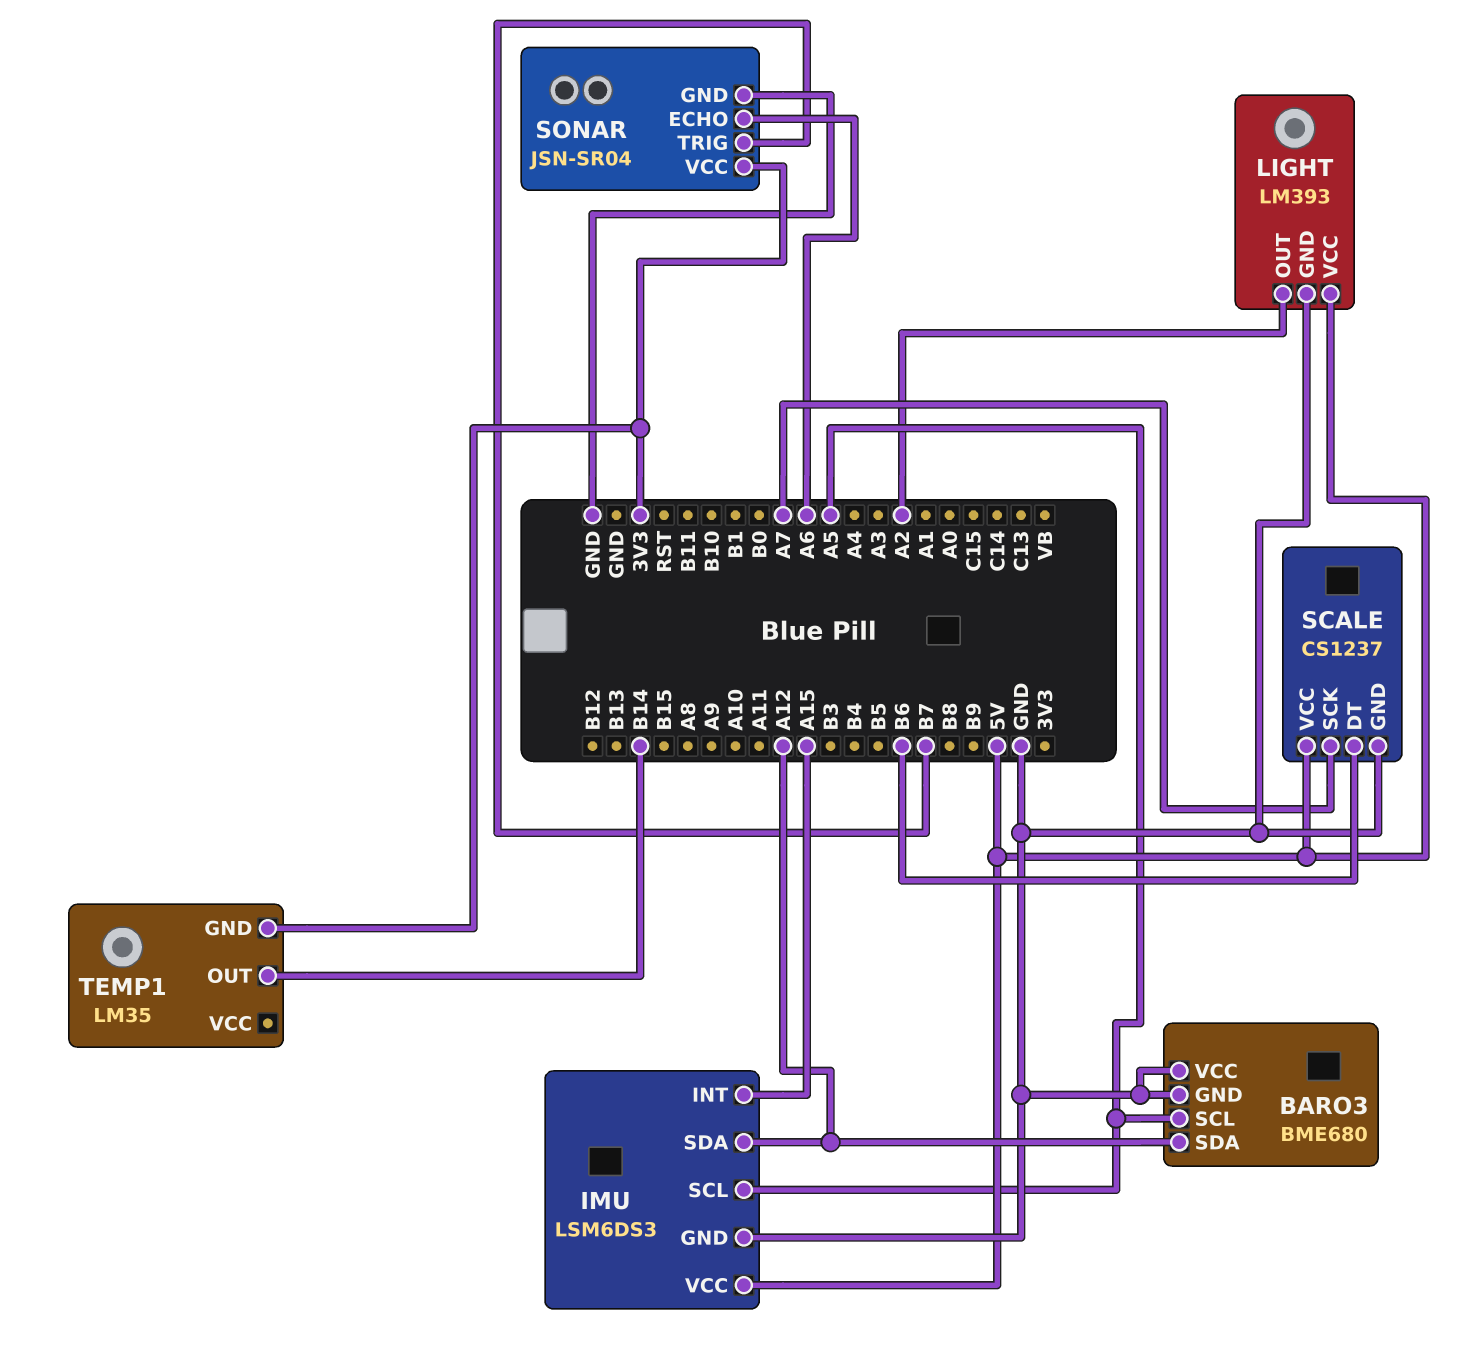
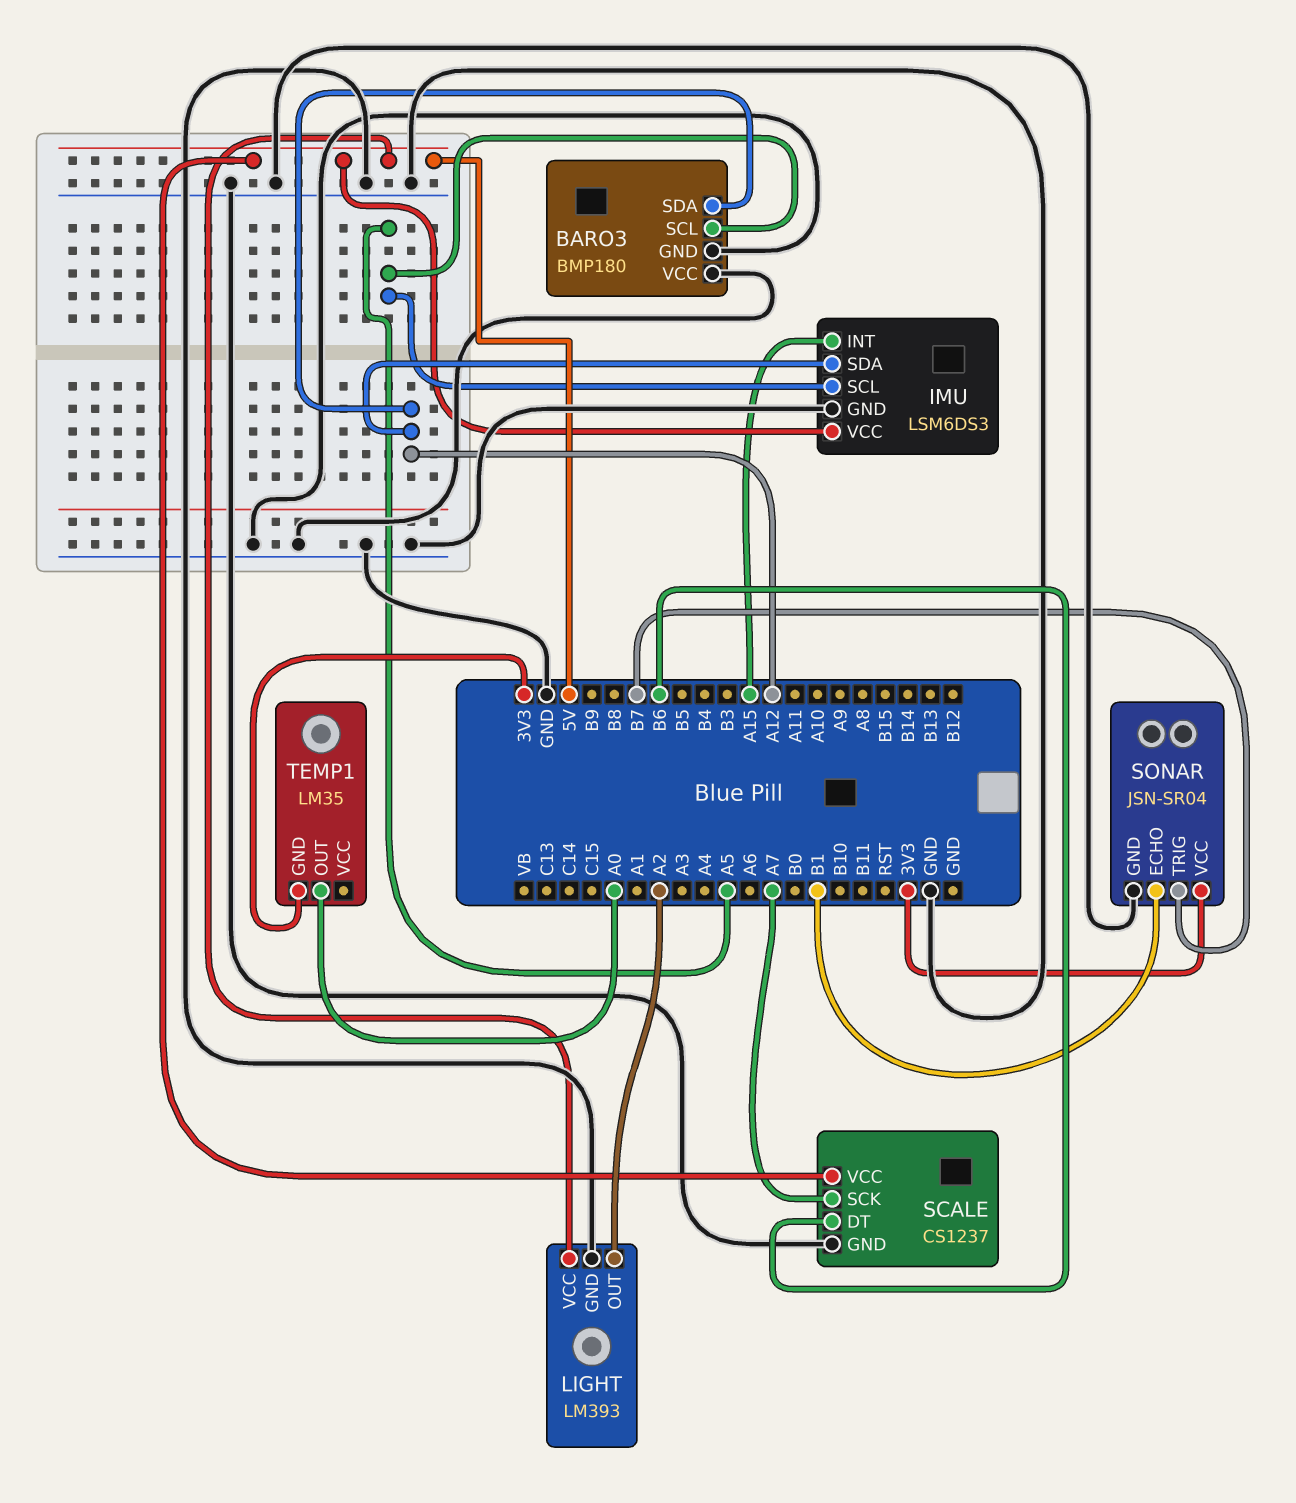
BARO3: BME680 -> BMP180
SONAR pin ECHO: A6 -> B1
TEMP1 pin OUT: B14 -> A0

